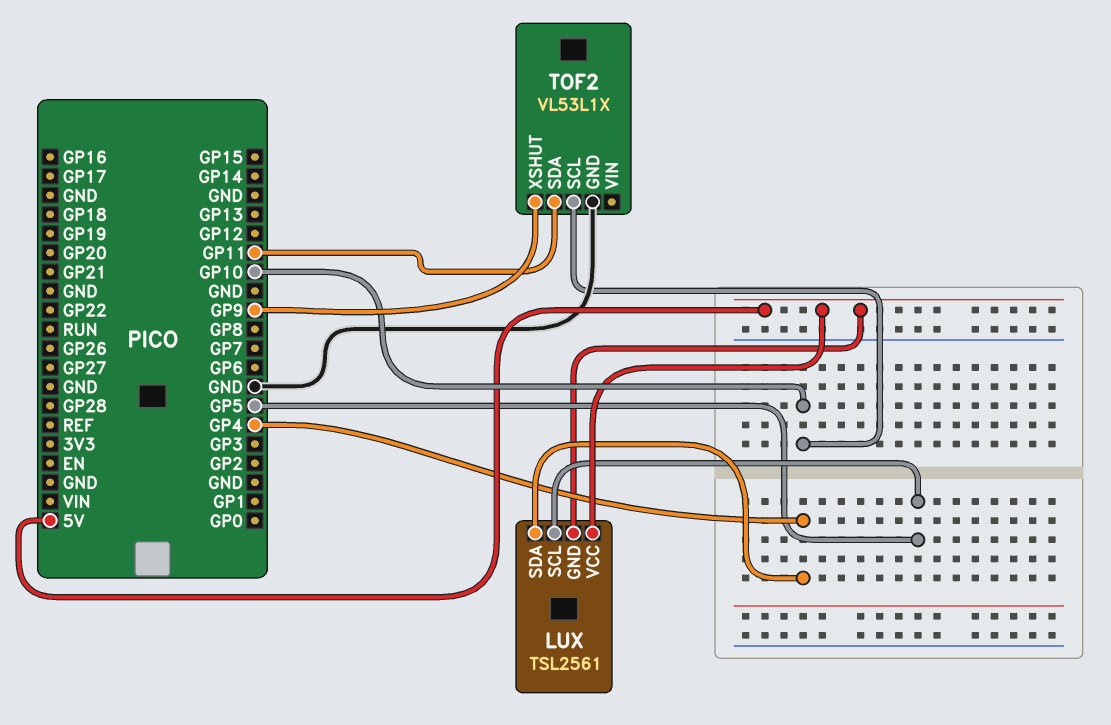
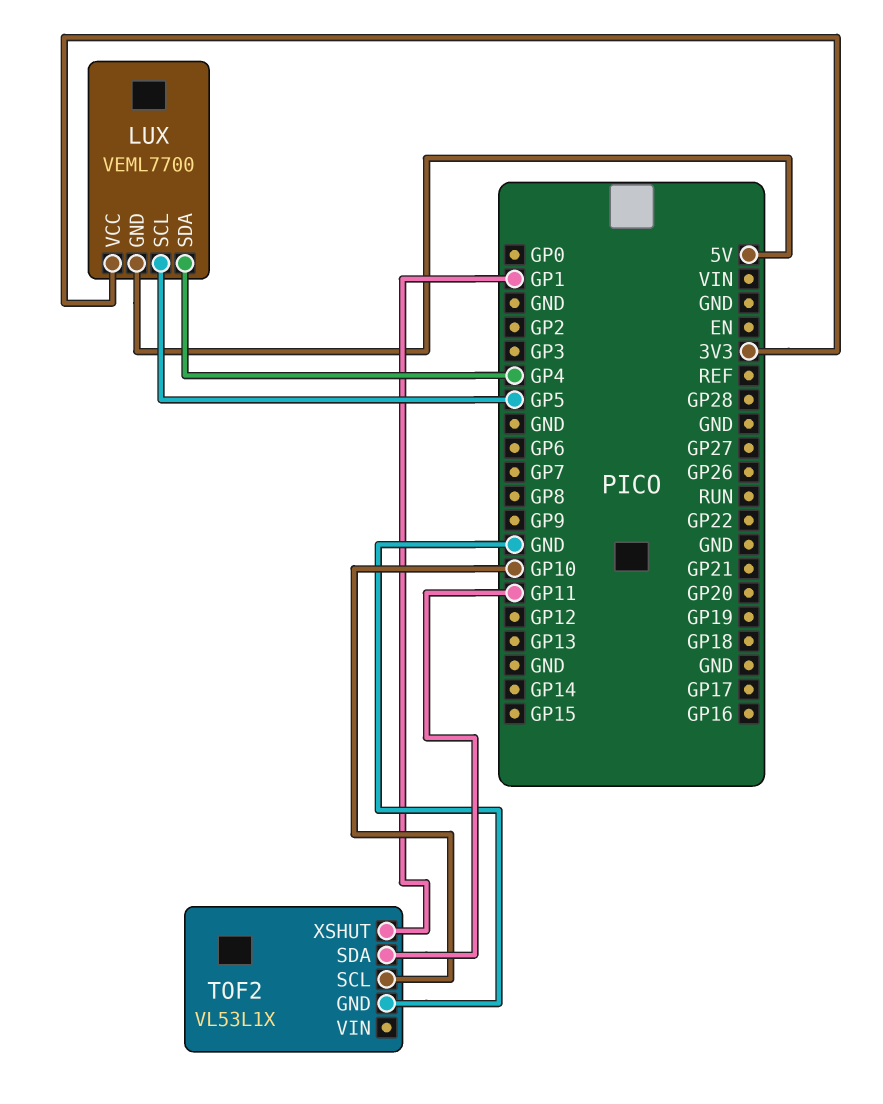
LUX: TSL2561 -> VEML7700
LUX pin VCC: 5V -> 3V3
TOF2 pin XSHUT: GP9 -> GP1

